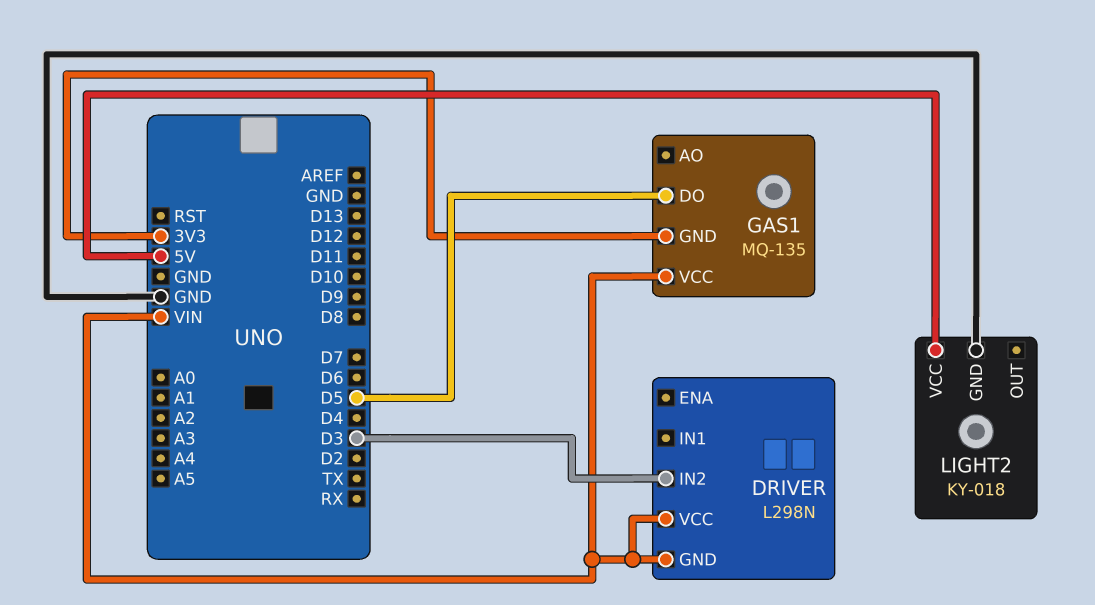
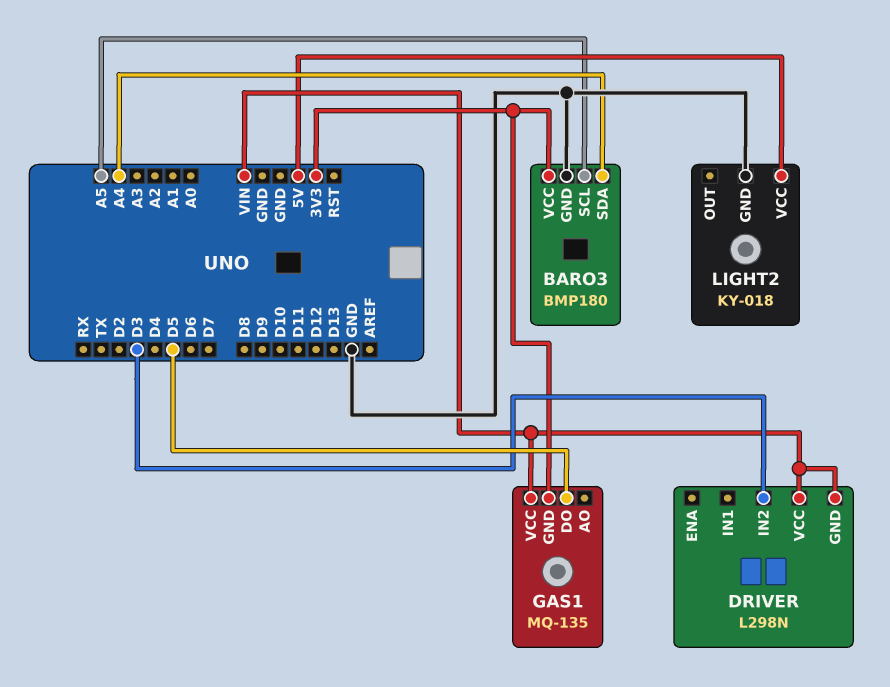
BARO3: none -> BMP180
BARO3 pin GND: none -> GND
BARO3 pin SCL: none -> A5
BARO3 pin SDA: none -> A4
BARO3 pin VCC: none -> 3V3

